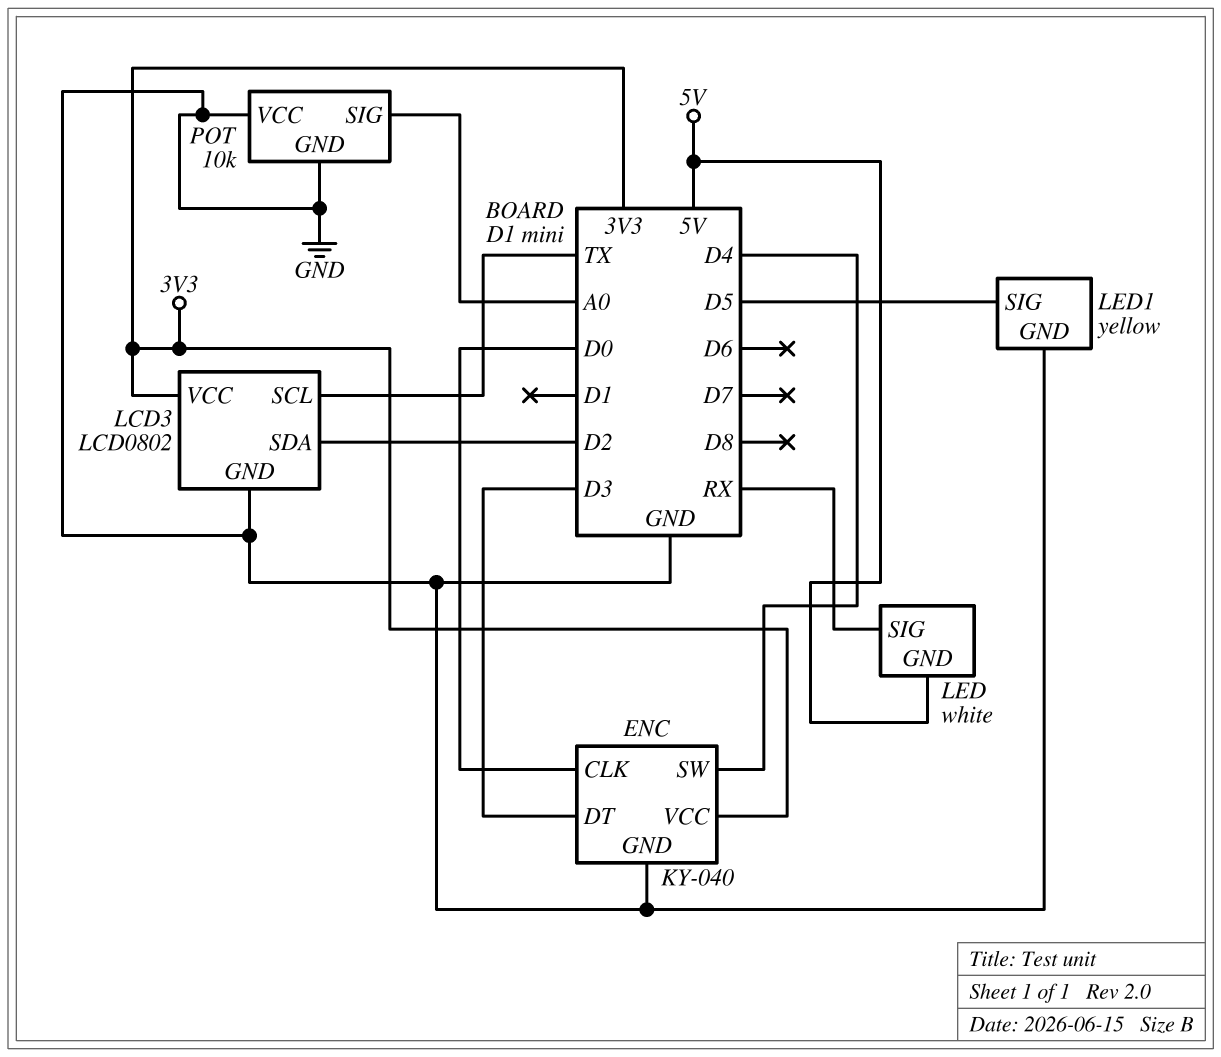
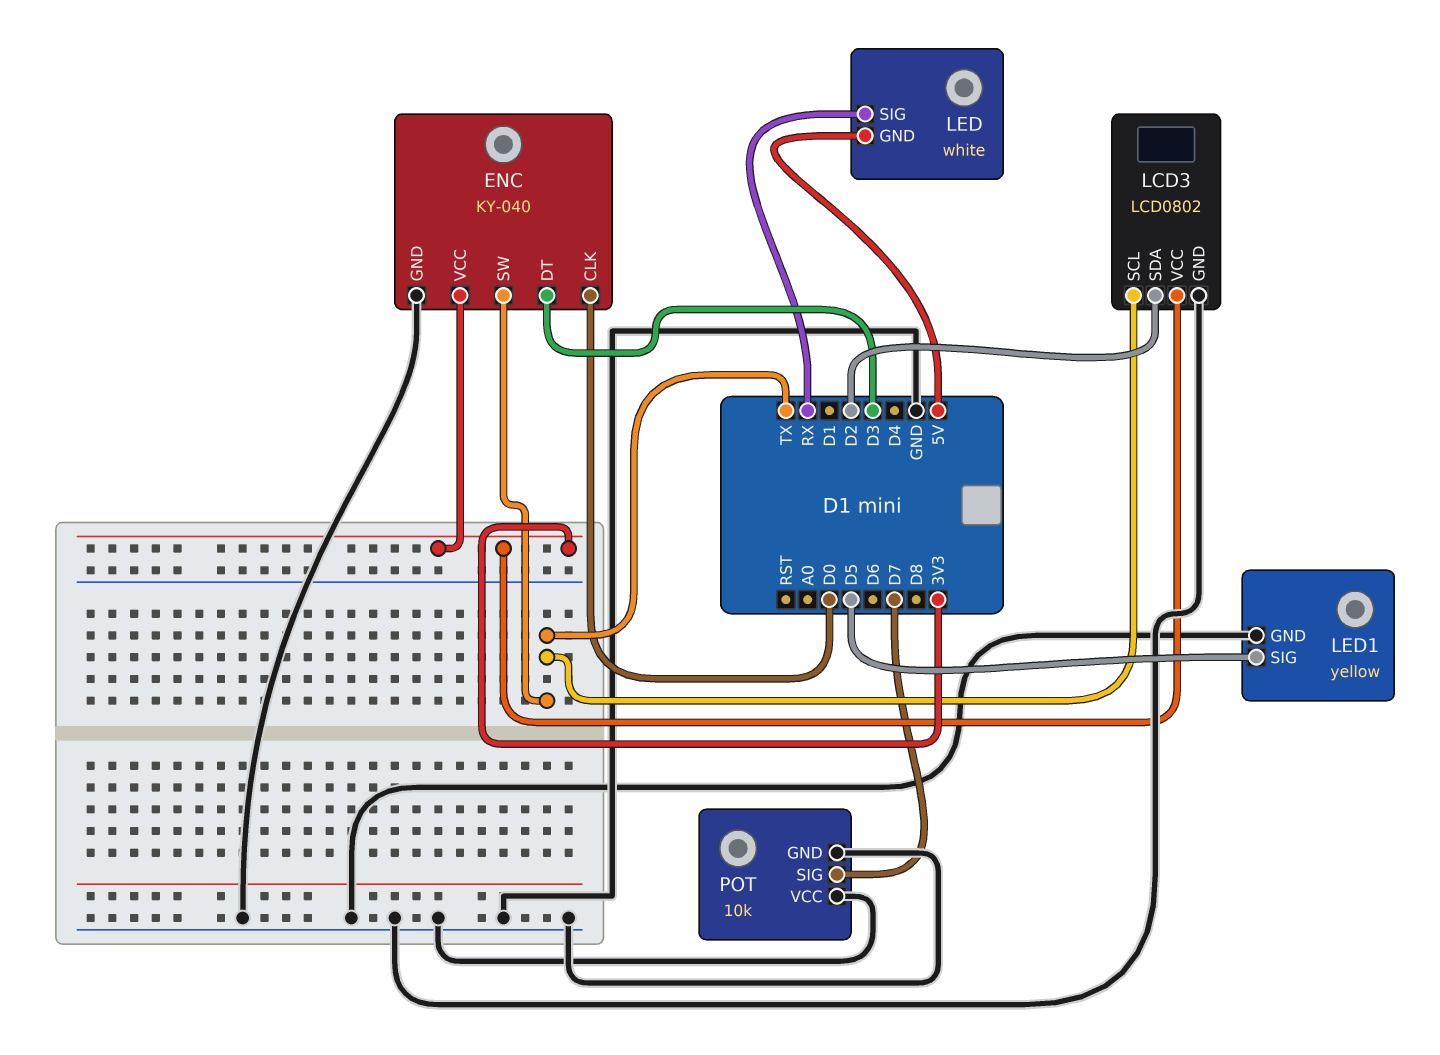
ENC pin SW: D4 -> TX
POT pin SIG: A0 -> D7

